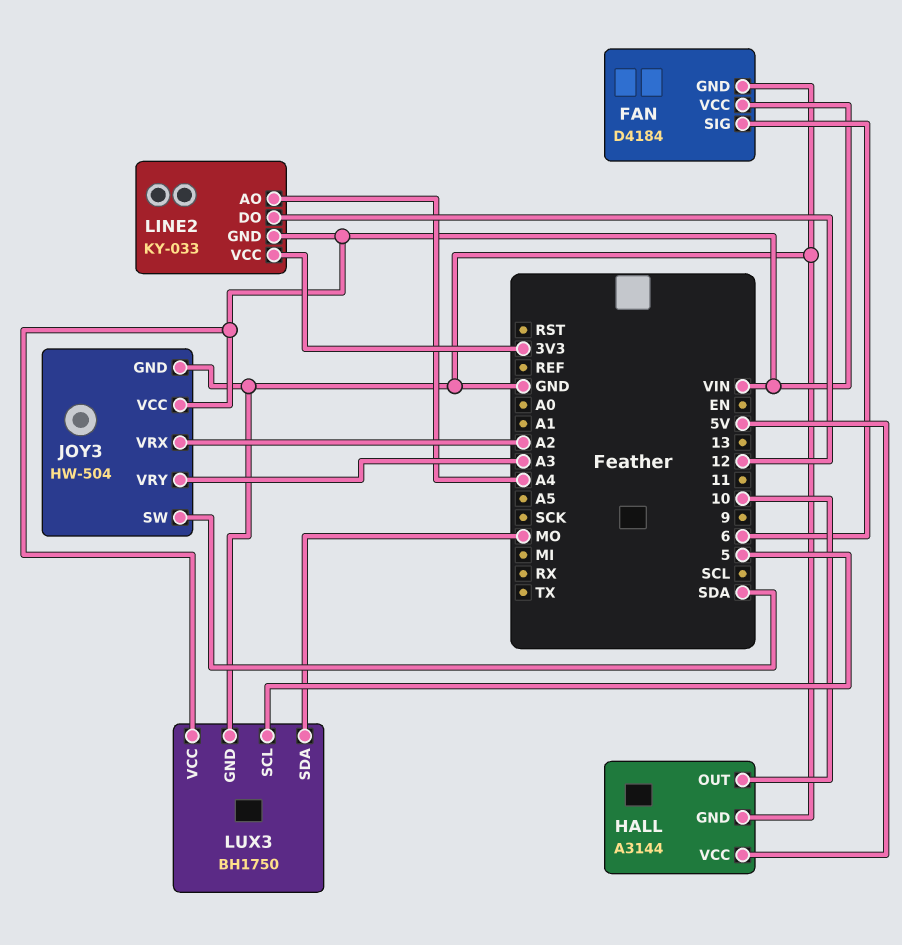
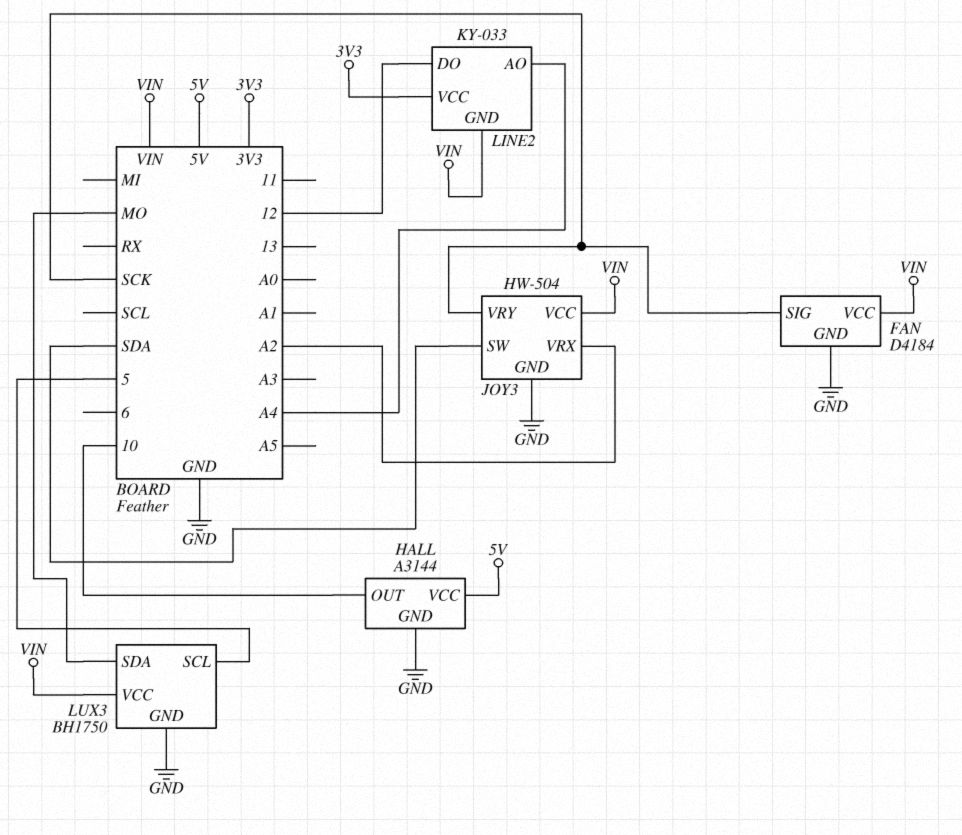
FAN pin SIG: 6 -> SCK
JOY3 pin VRY: A3 -> SCK

